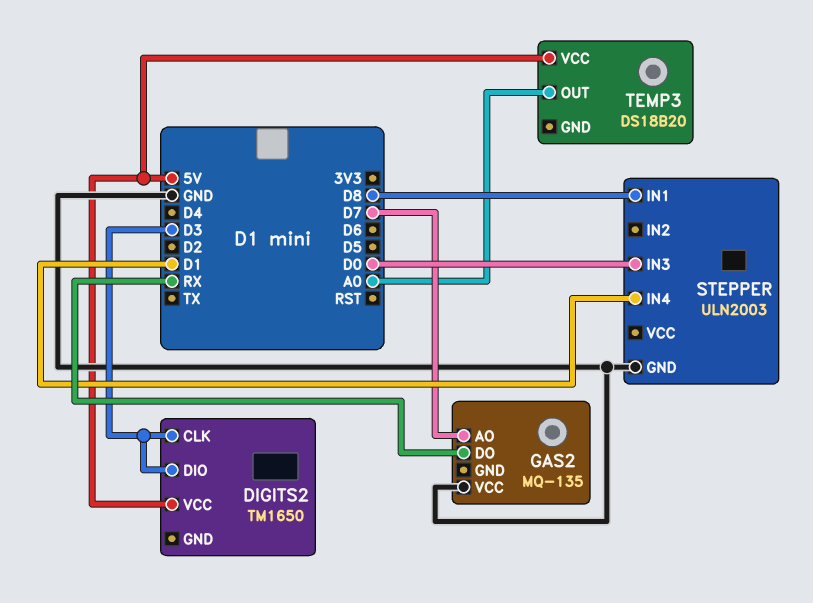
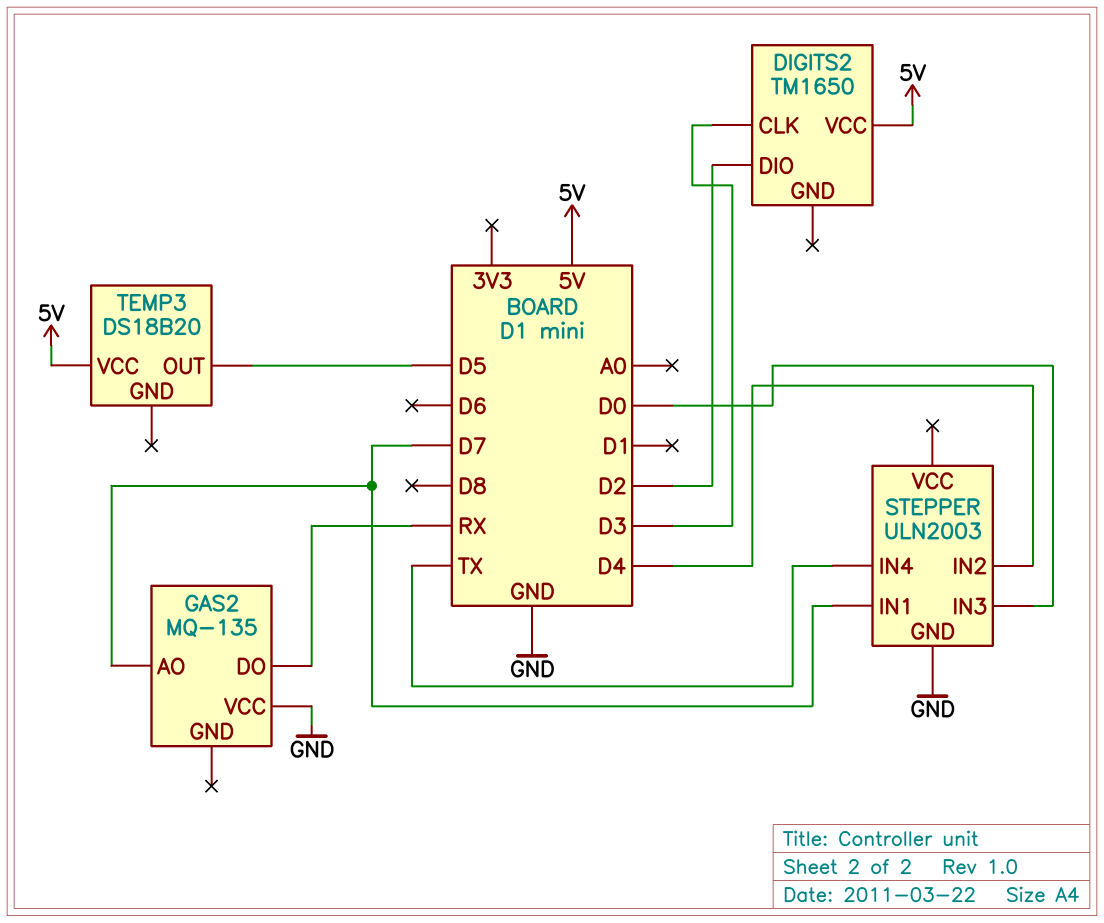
DIGITS2 pin DIO: D3 -> D2
STEPPER pin IN1: D8 -> D7
STEPPER pin IN2: none -> D4
STEPPER pin IN4: D1 -> TX
TEMP3 pin OUT: A0 -> D5

